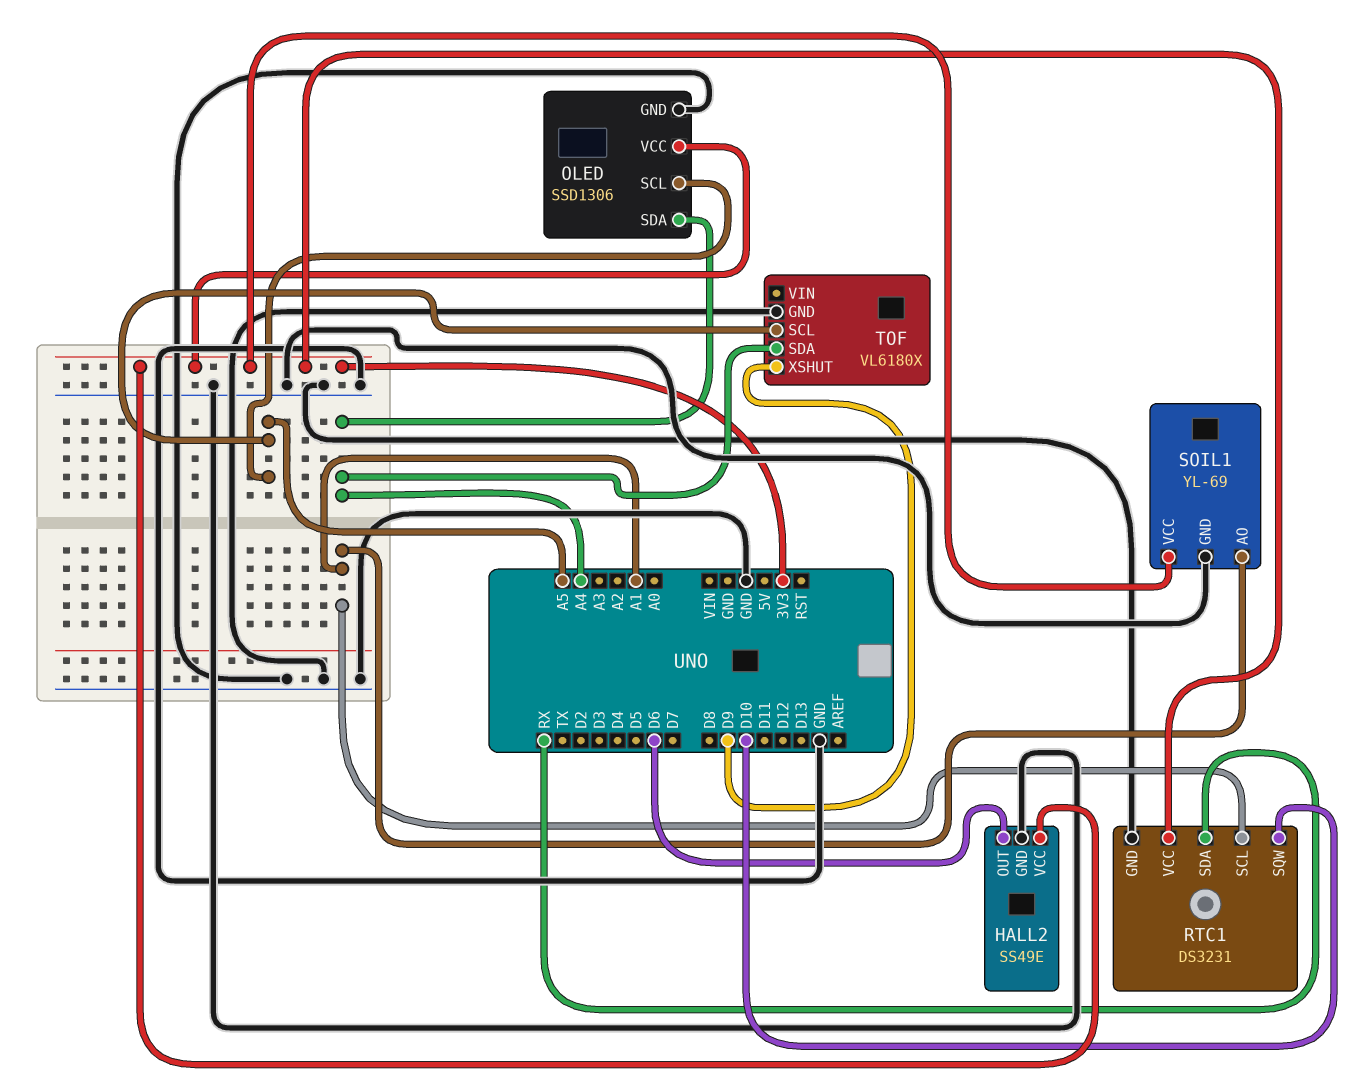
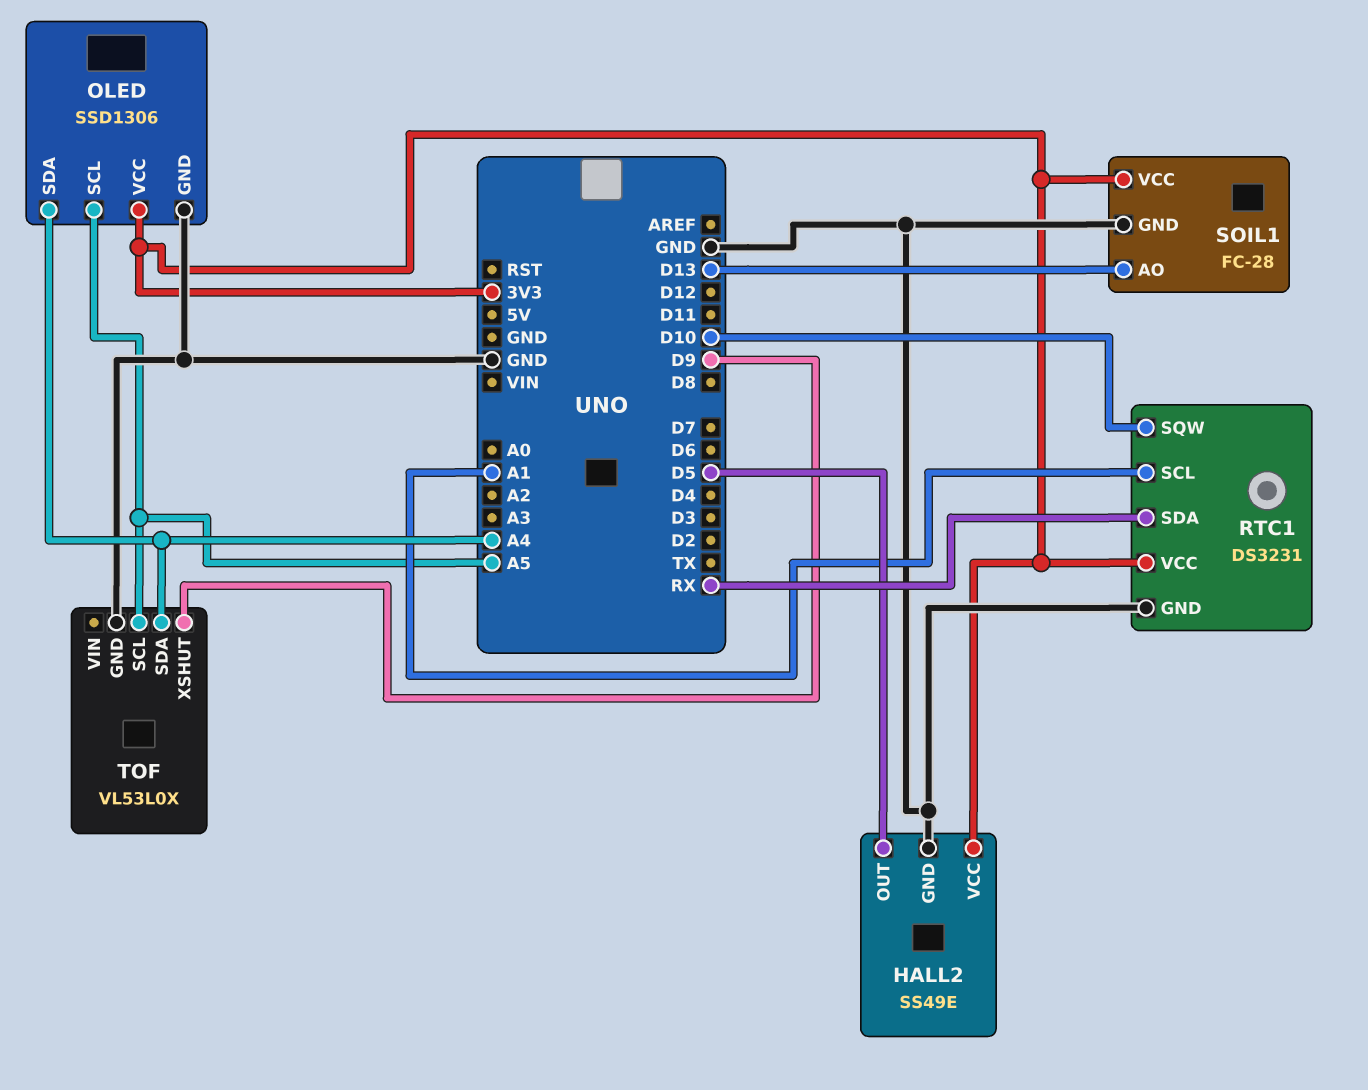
HALL2 pin OUT: D6 -> D5
SOIL1: YL-69 -> FC-28
SOIL1 pin AO: A1 -> D13
TOF: VL6180X -> VL53L0X

